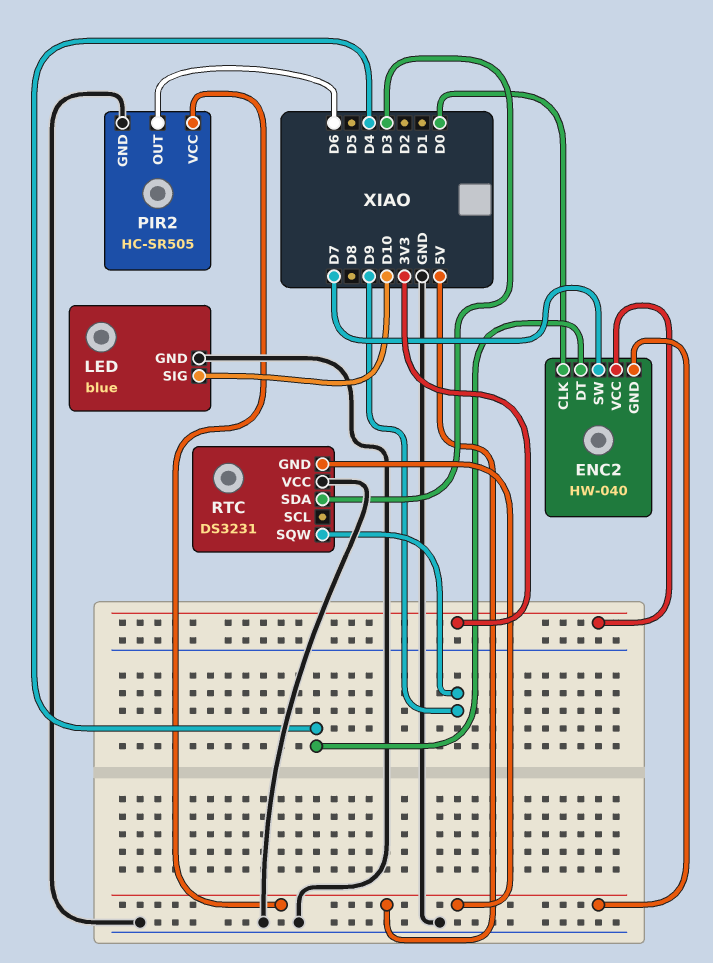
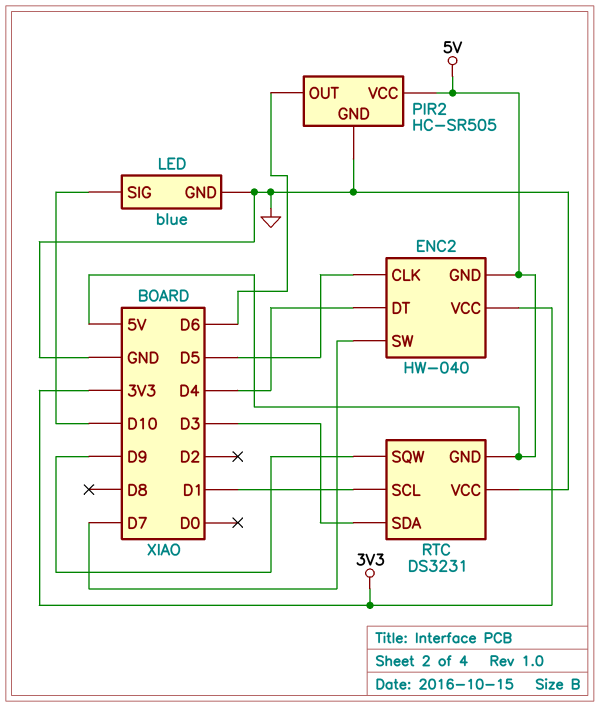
ENC2 pin CLK: D0 -> D5
RTC pin SCL: none -> D1

